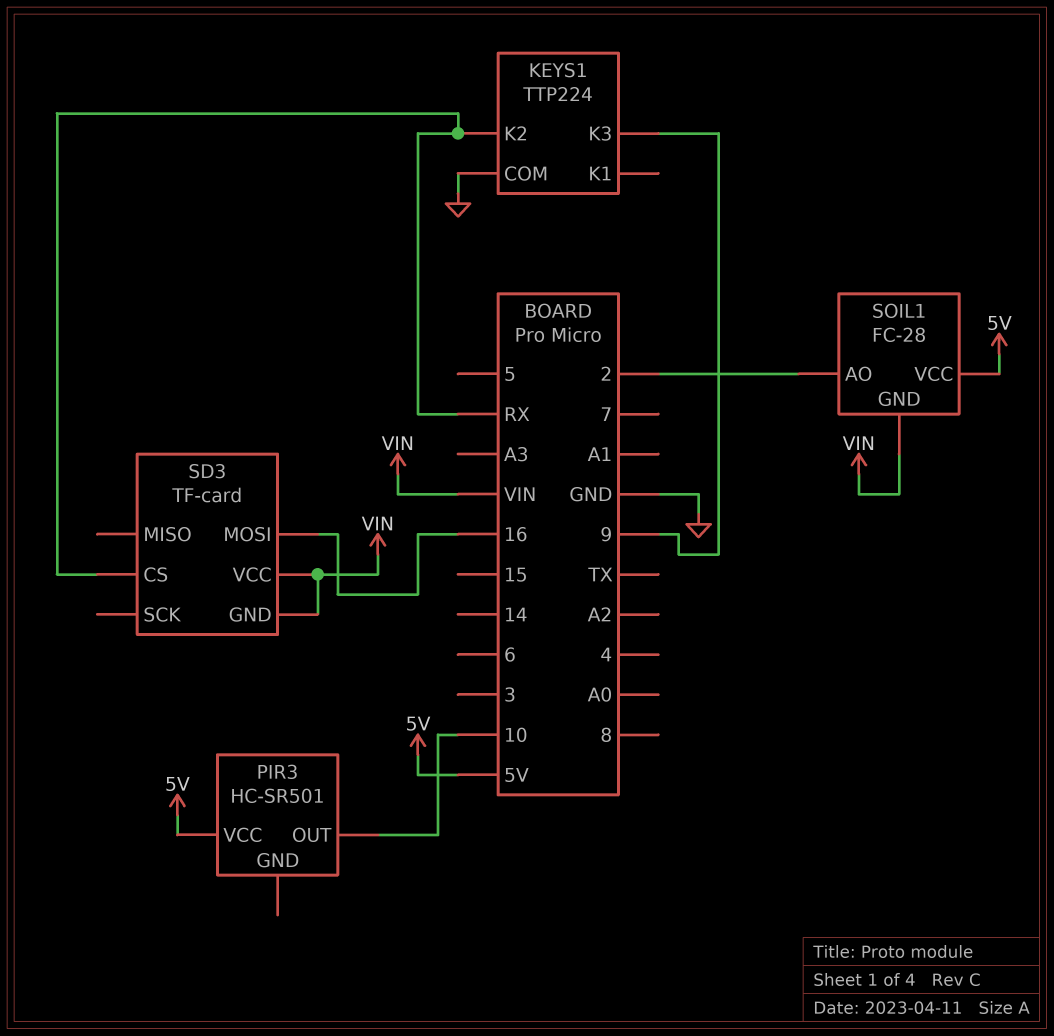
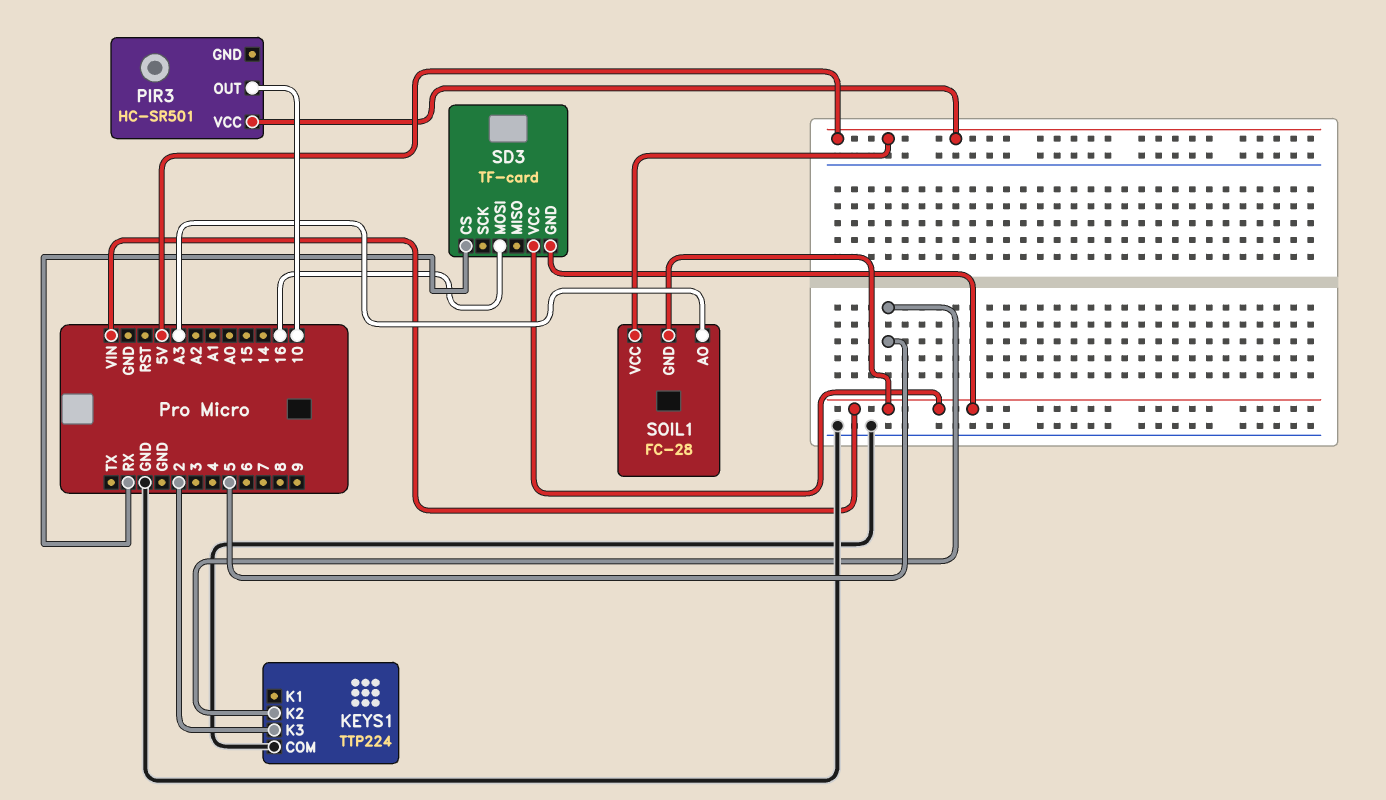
KEYS1 pin K2: RX -> 5
KEYS1 pin K3: 9 -> 2
SOIL1 pin AO: 2 -> A3

